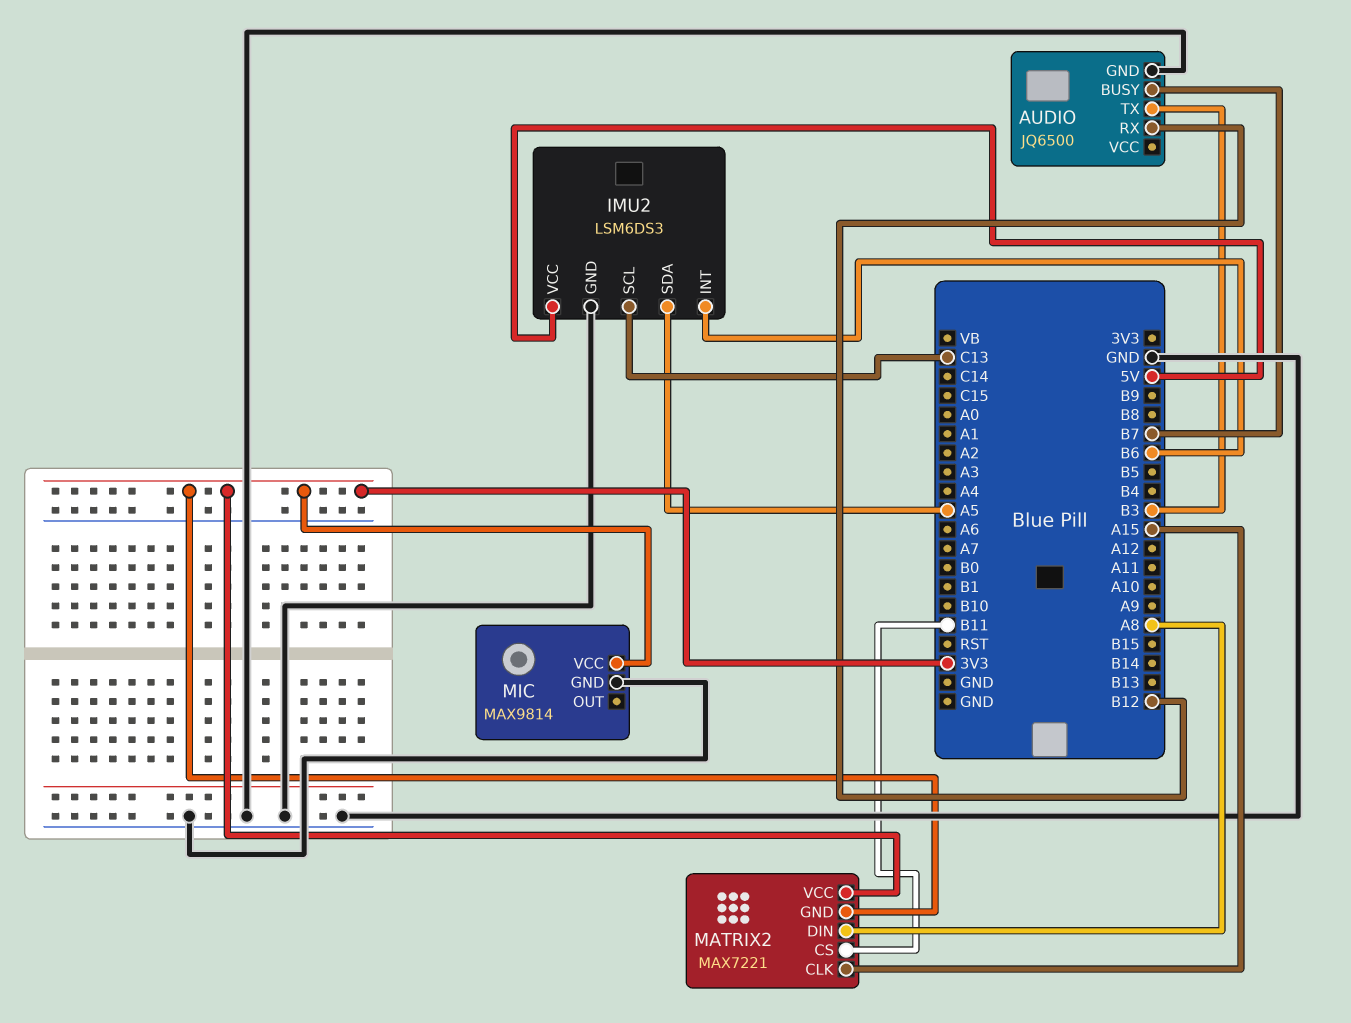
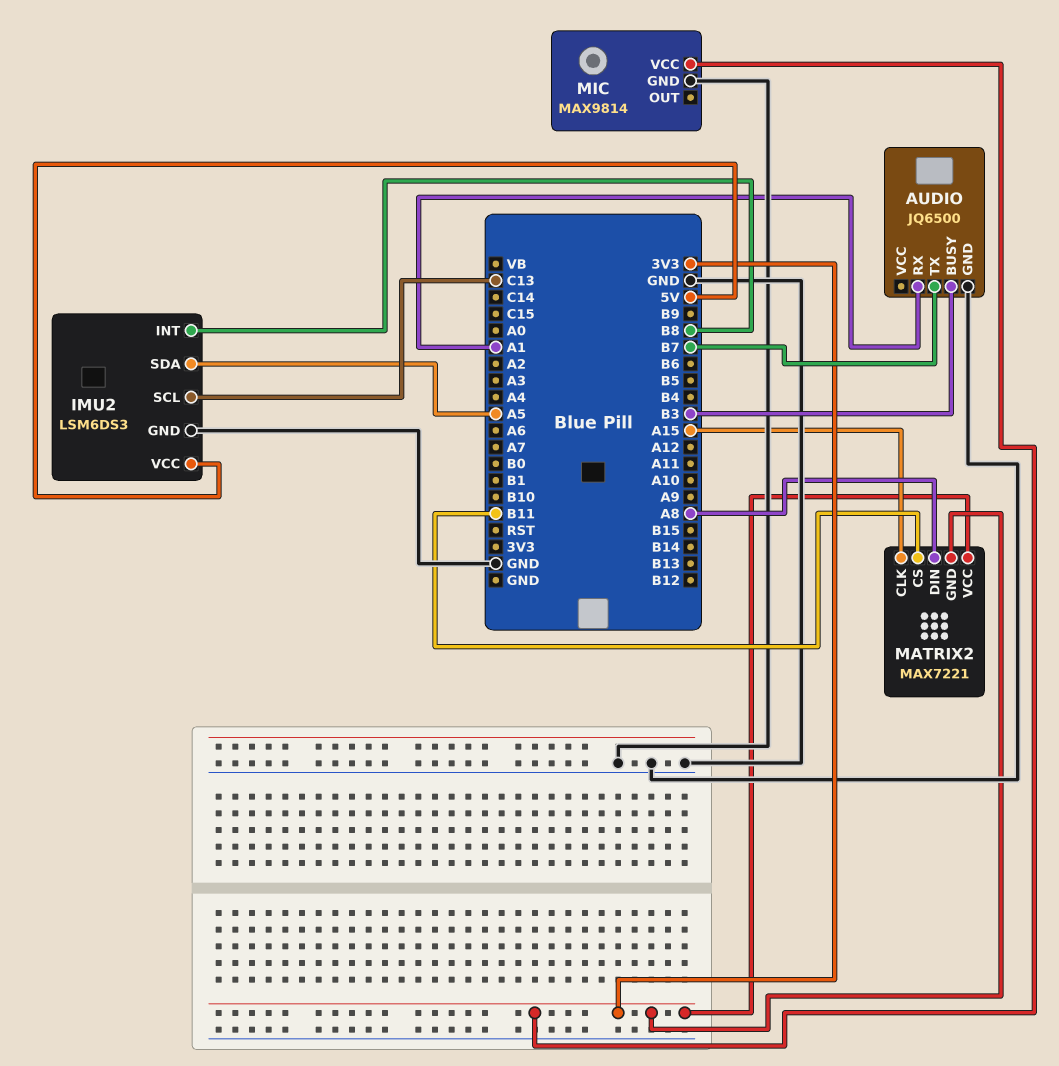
AUDIO pin BUSY: B7 -> B3
AUDIO pin RX: B12 -> A1
AUDIO pin TX: B3 -> B7
IMU2 pin INT: B6 -> B8

